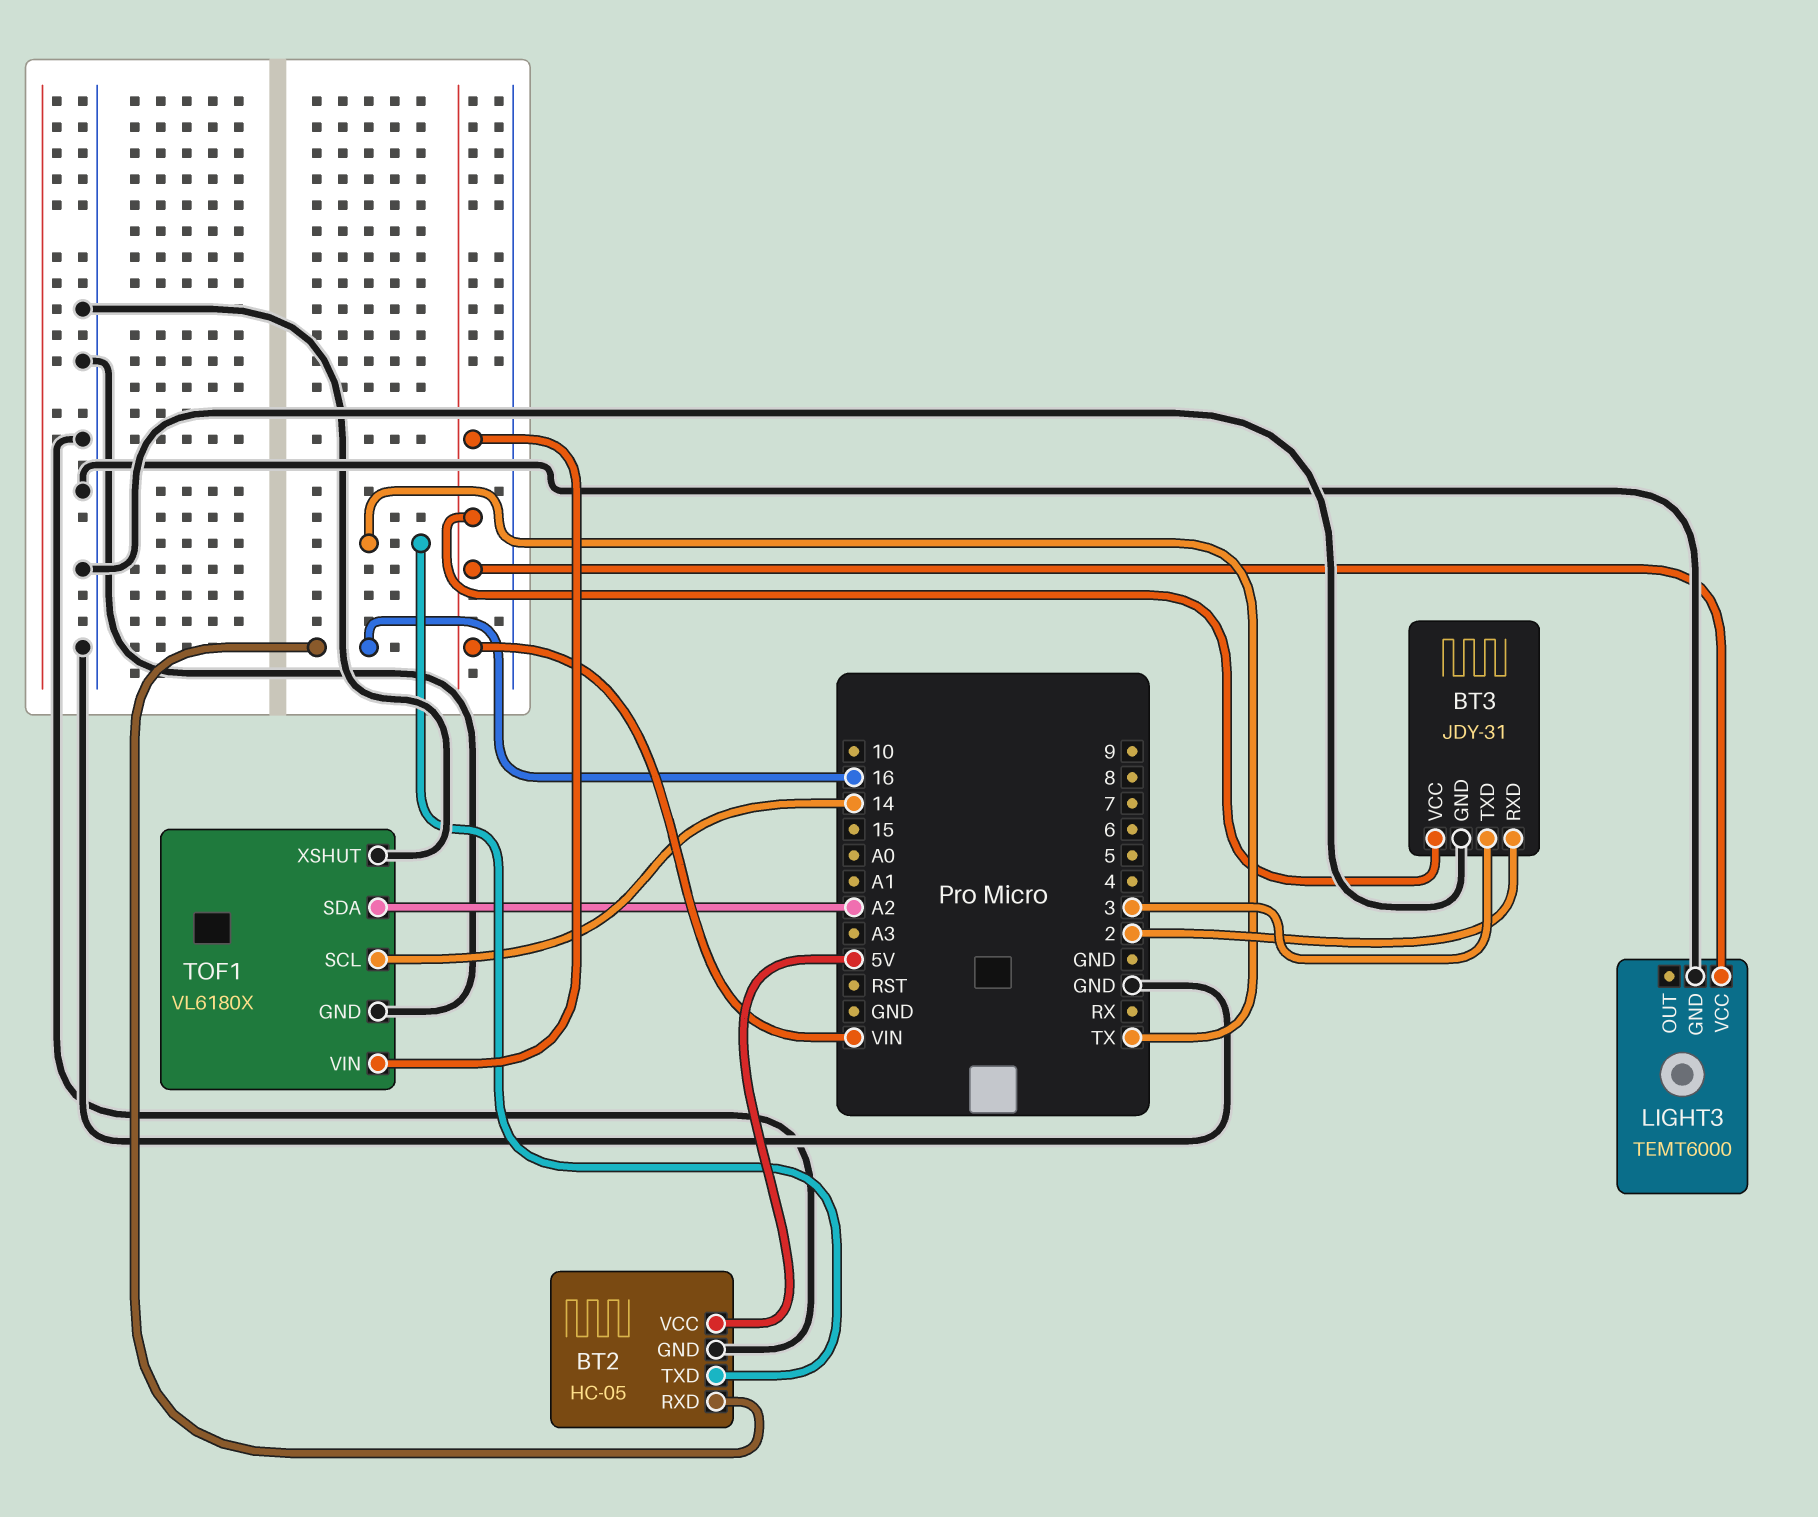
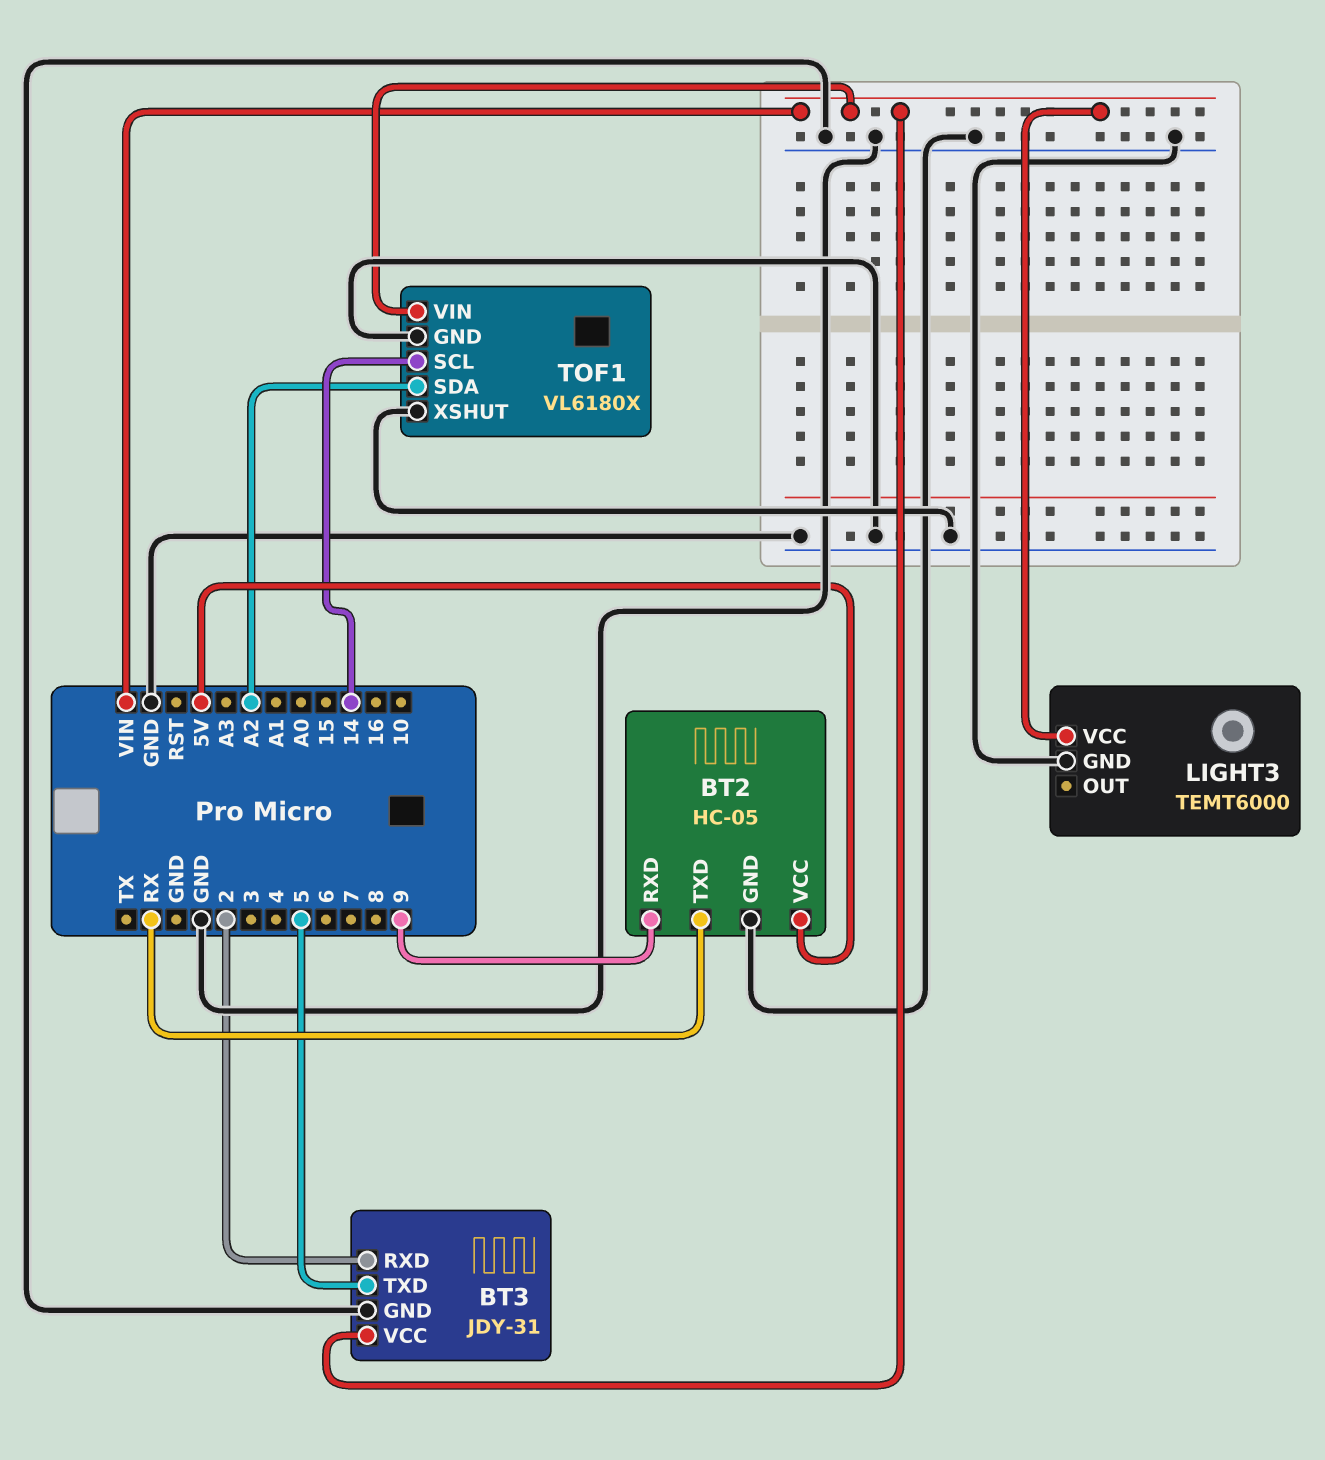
BT2 pin RXD: 16 -> 9
BT2 pin TXD: TX -> RX
BT3 pin TXD: 3 -> 5

